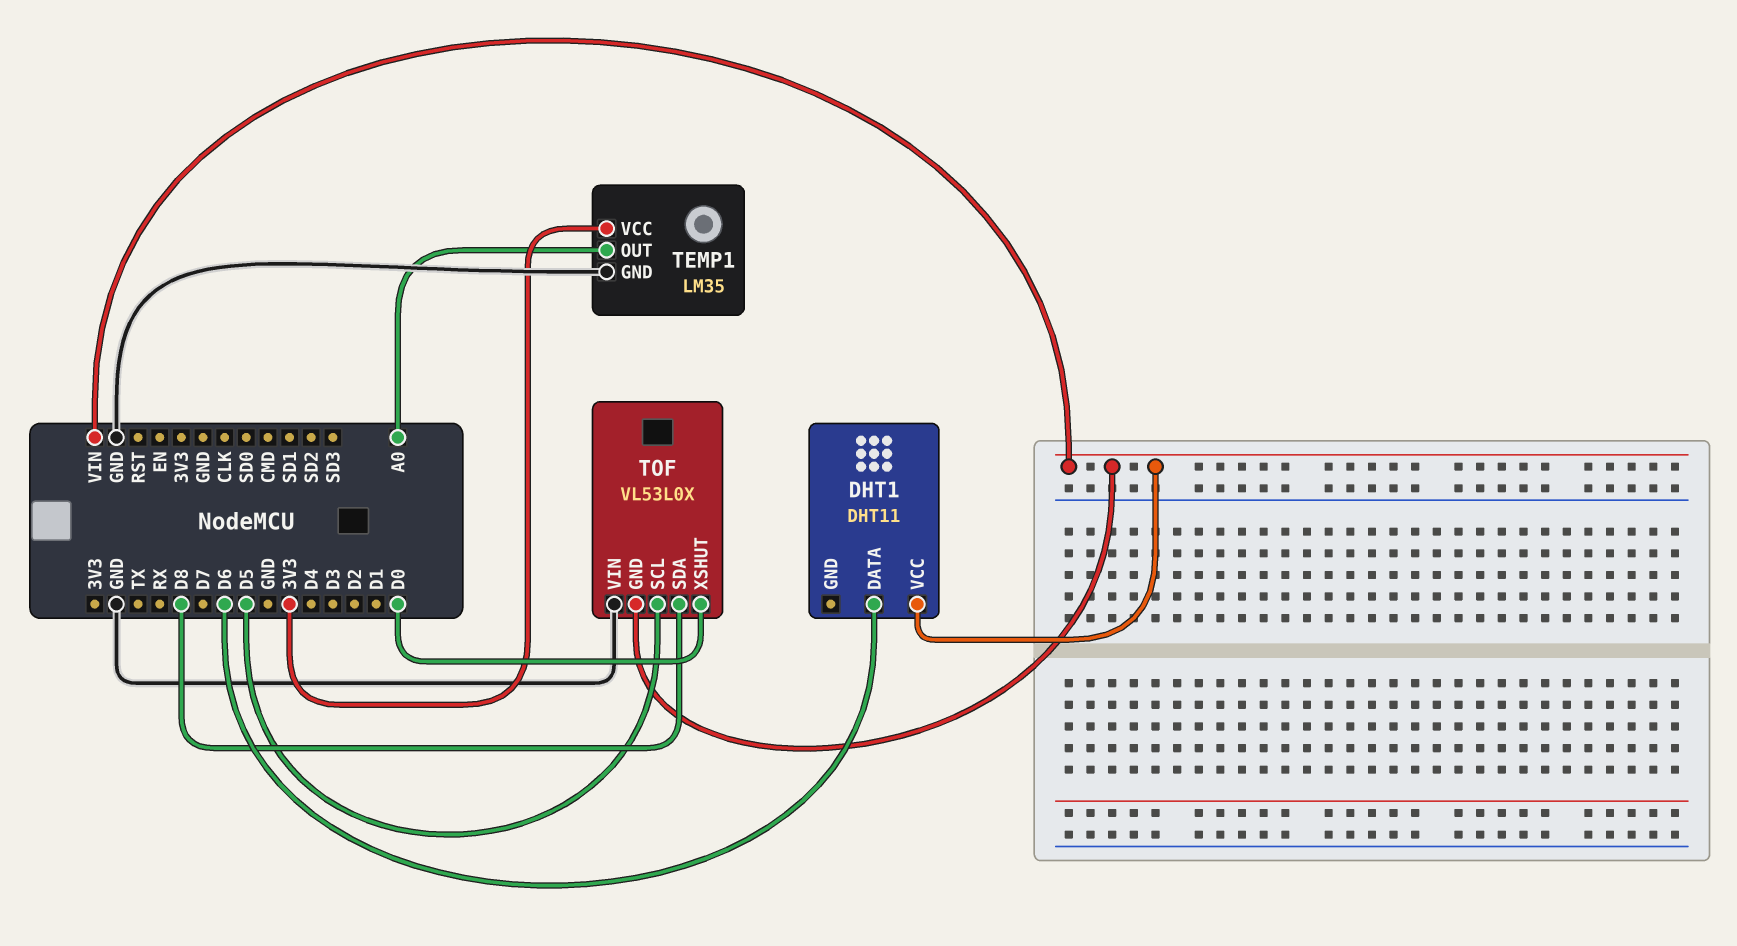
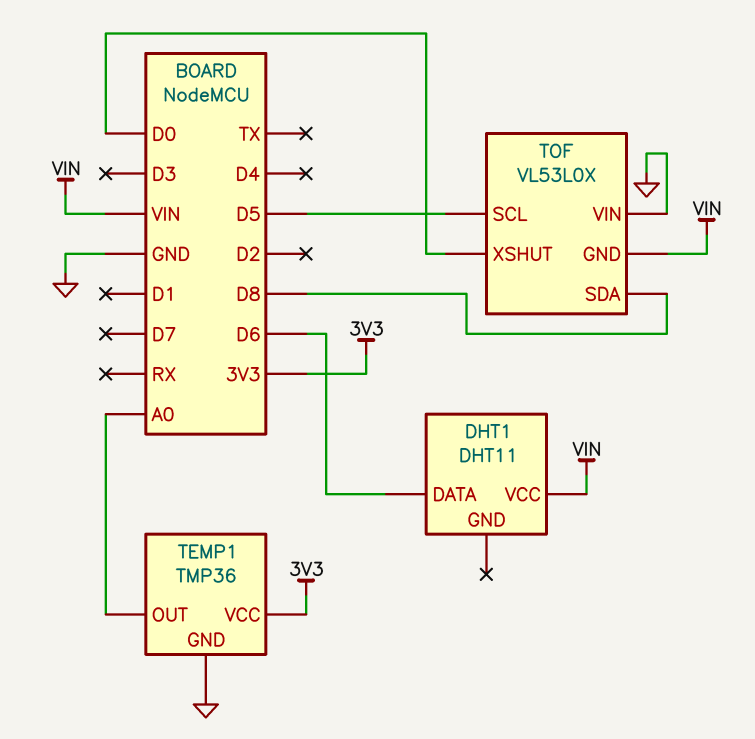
TEMP1: LM35 -> TMP36

